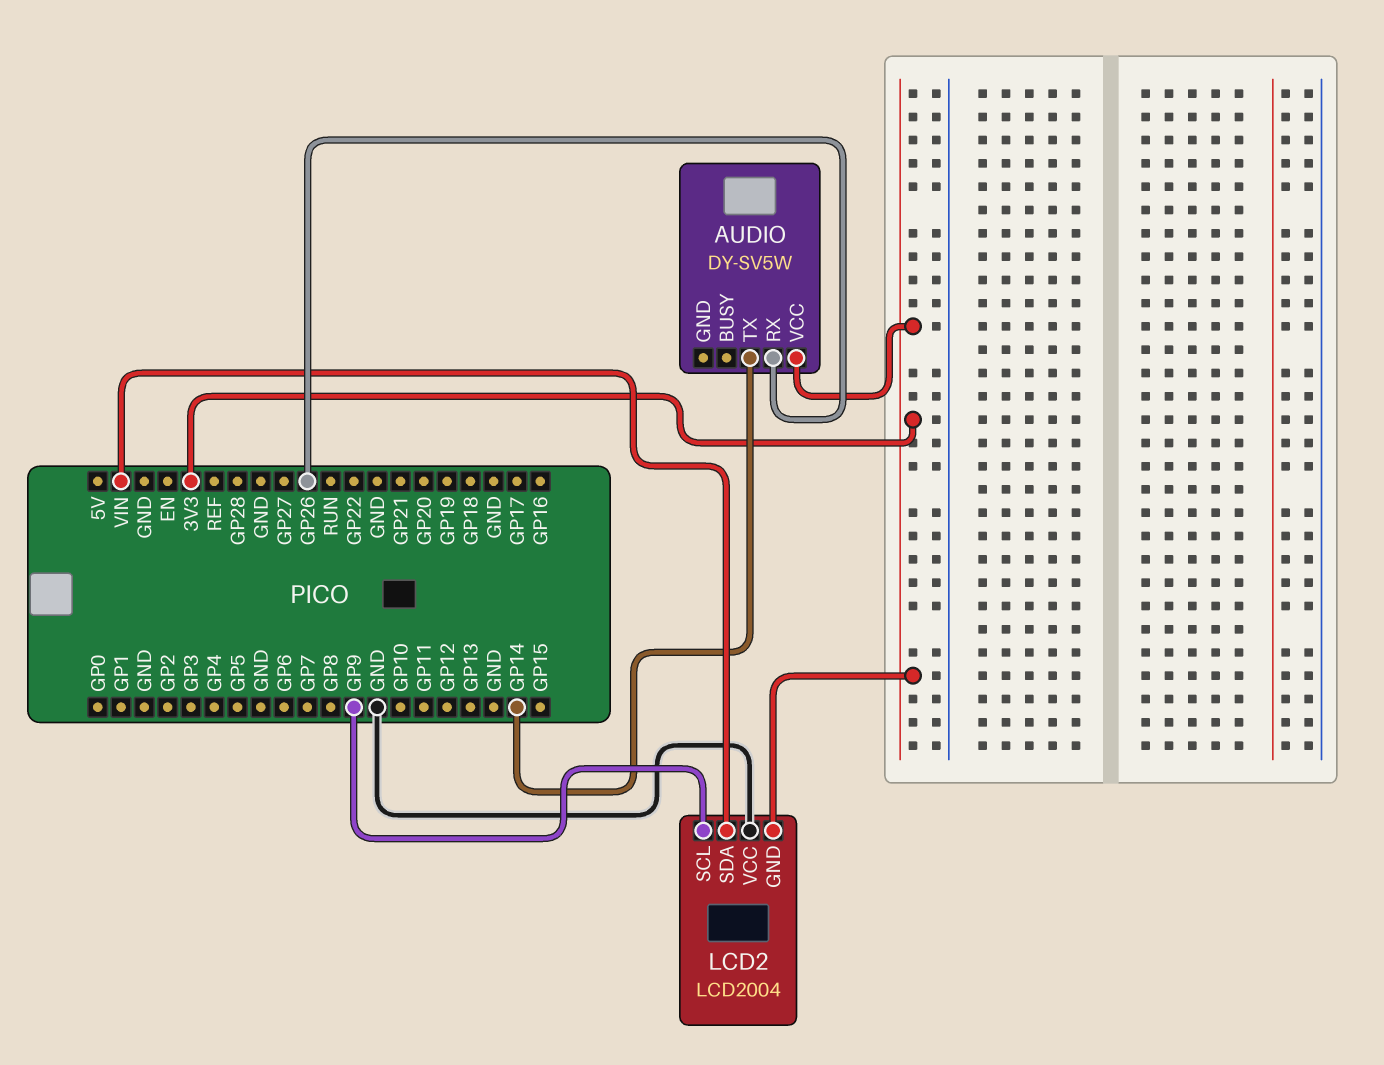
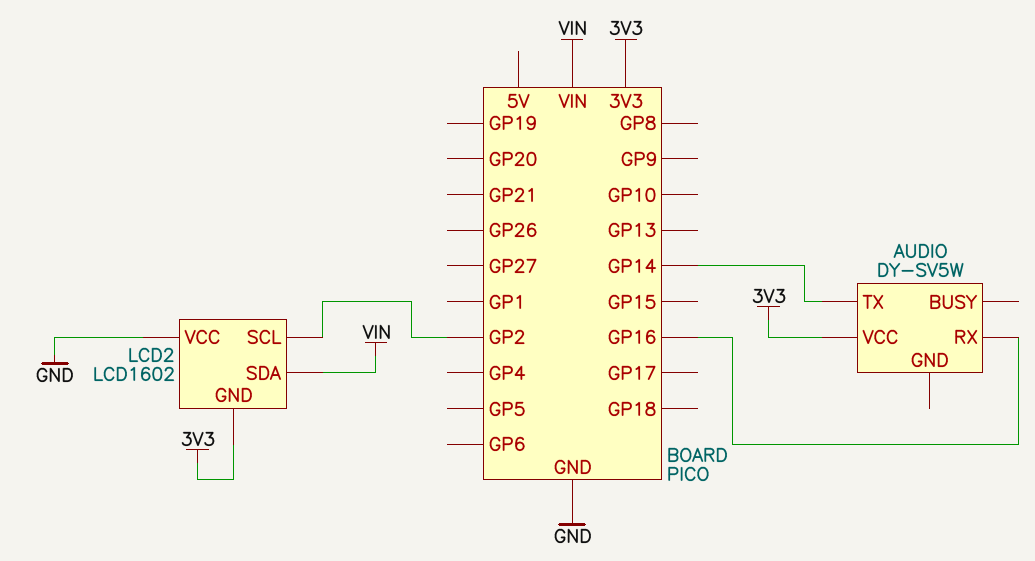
AUDIO pin RX: GP26 -> GP16
LCD2: LCD2004 -> LCD1602
LCD2 pin SCL: GP9 -> GP2

